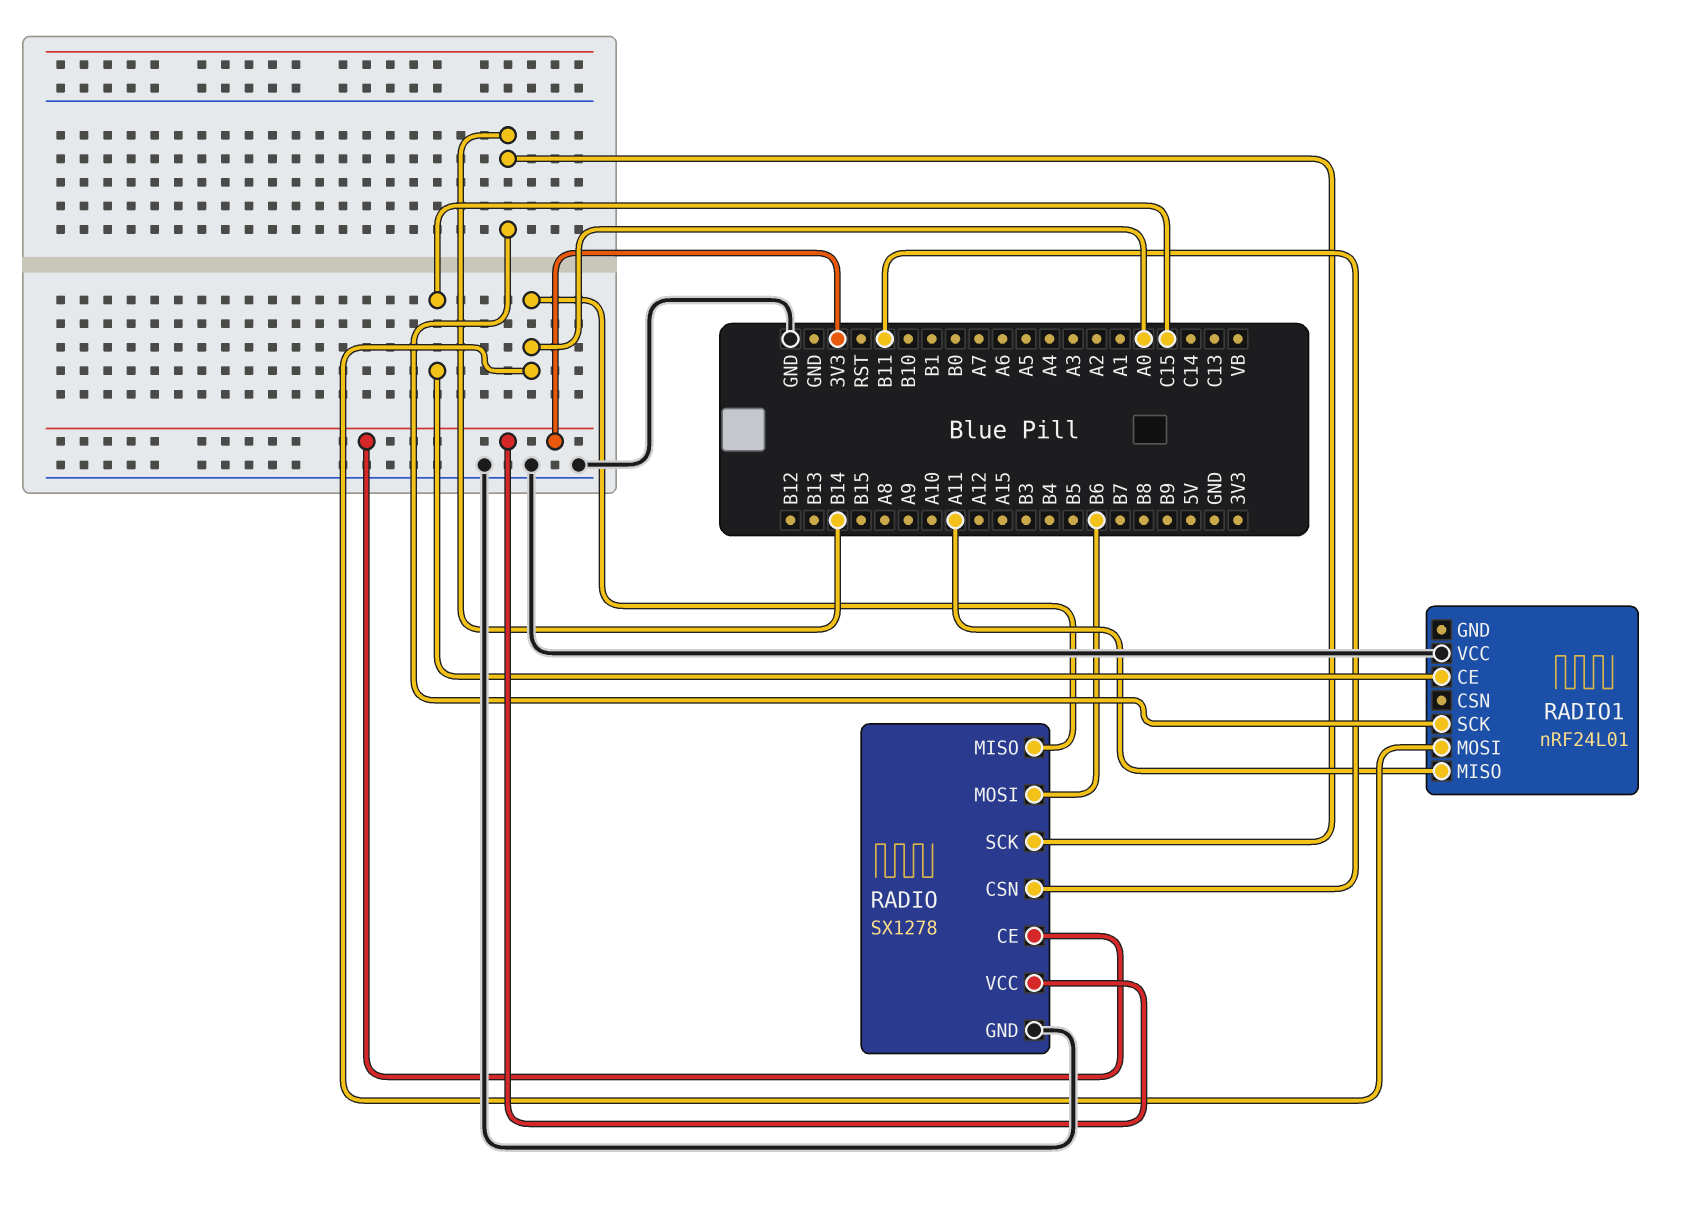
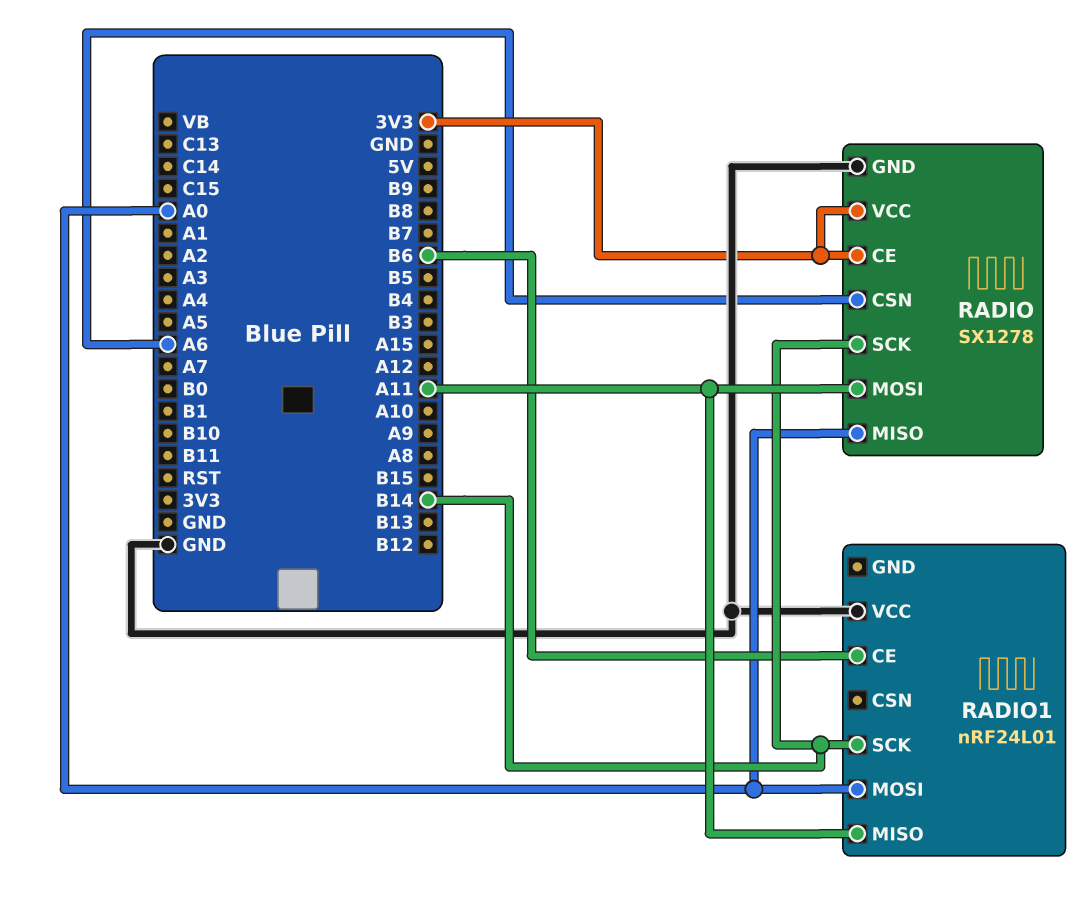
RADIO pin CSN: B11 -> A6
RADIO pin MOSI: B6 -> A11
RADIO1 pin CE: C15 -> B6

